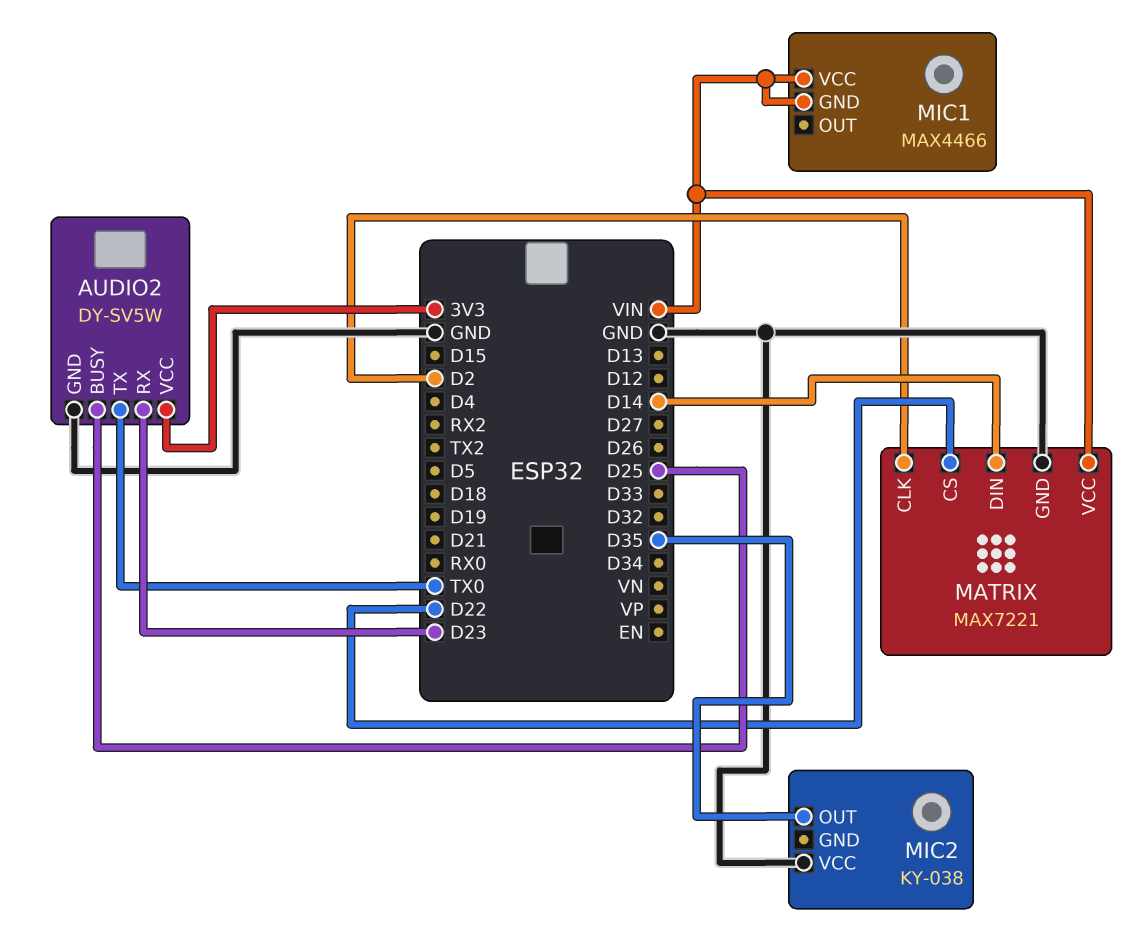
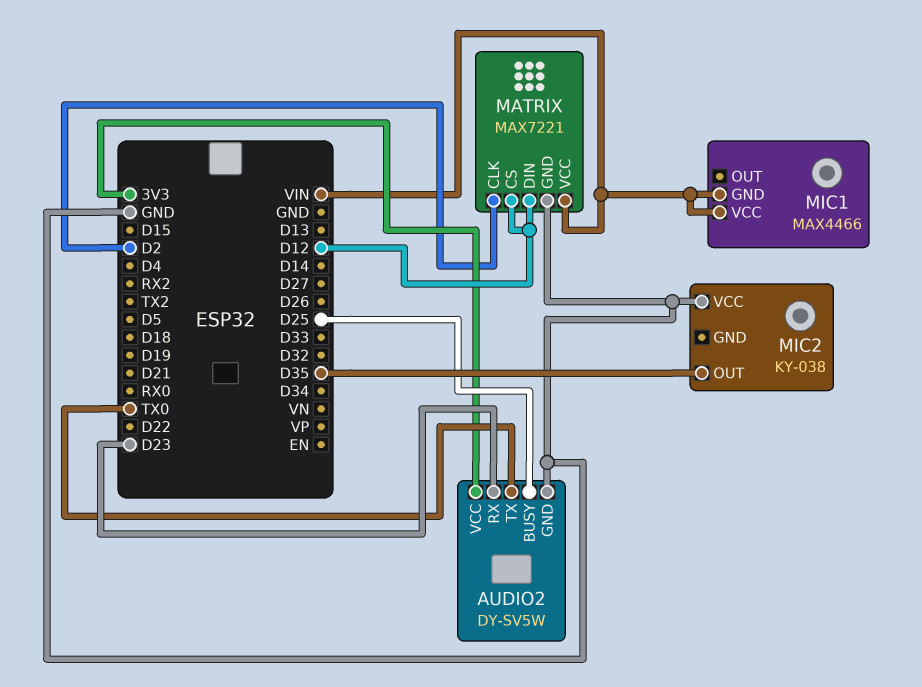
MATRIX pin CS: D22 -> D12
MATRIX pin DIN: D14 -> D12

